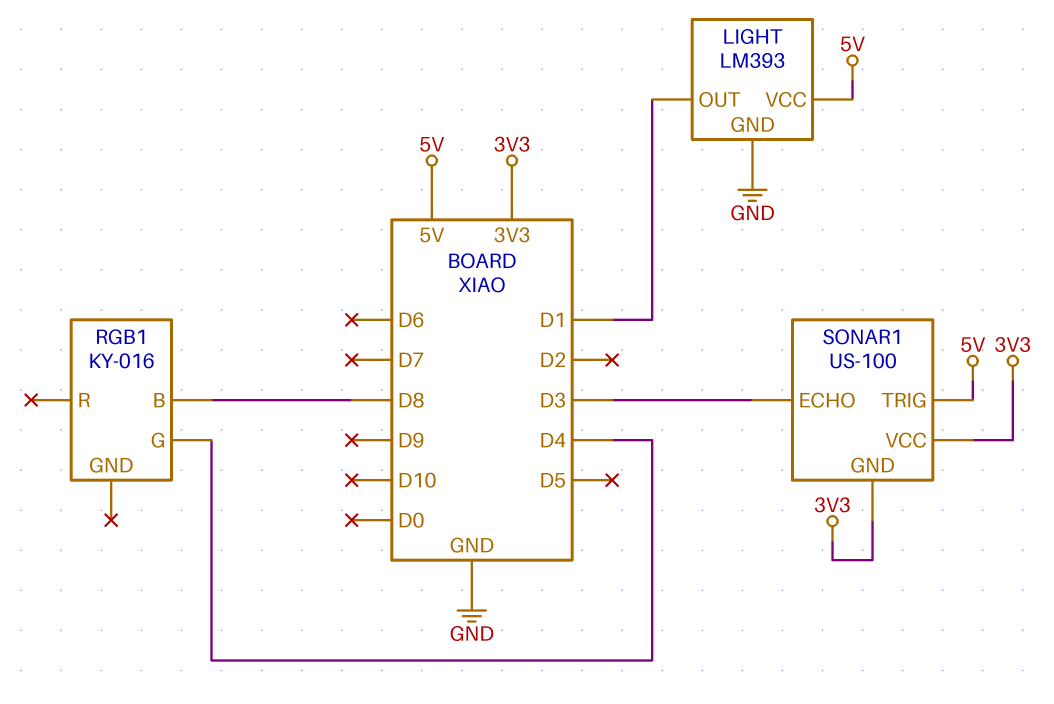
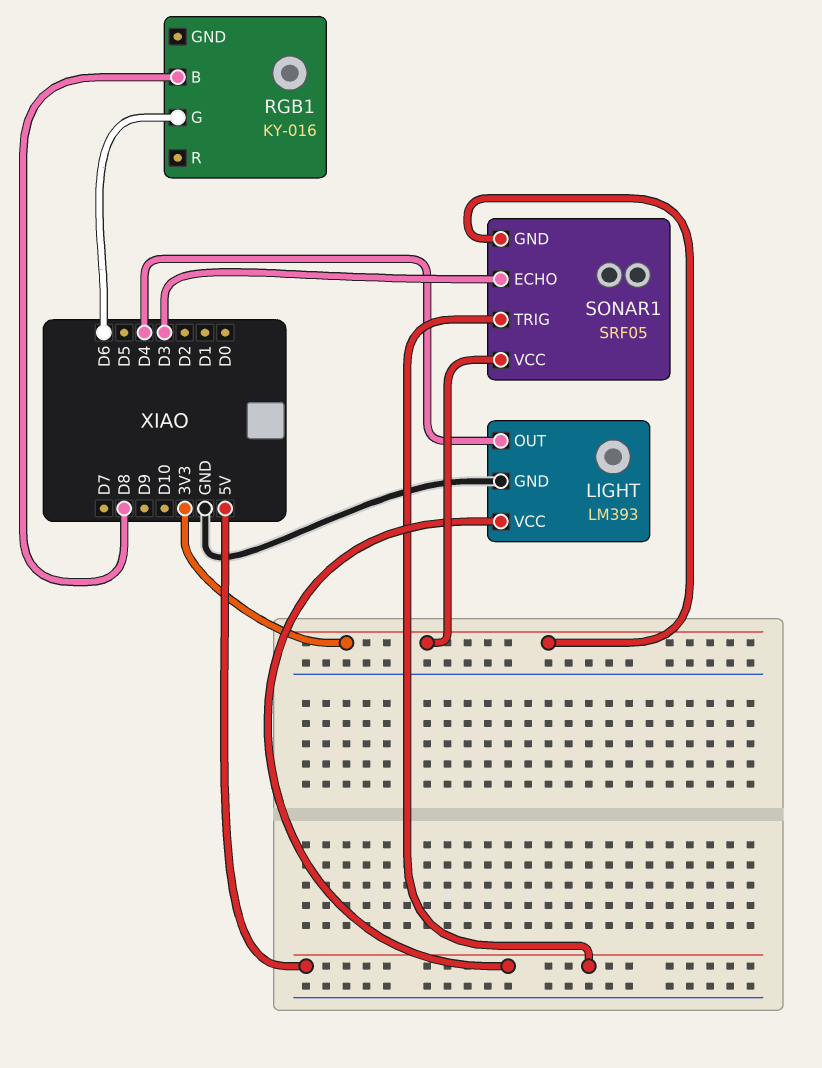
LIGHT pin OUT: D1 -> D4
RGB1 pin G: D4 -> D6
SONAR1: US-100 -> SRF05

